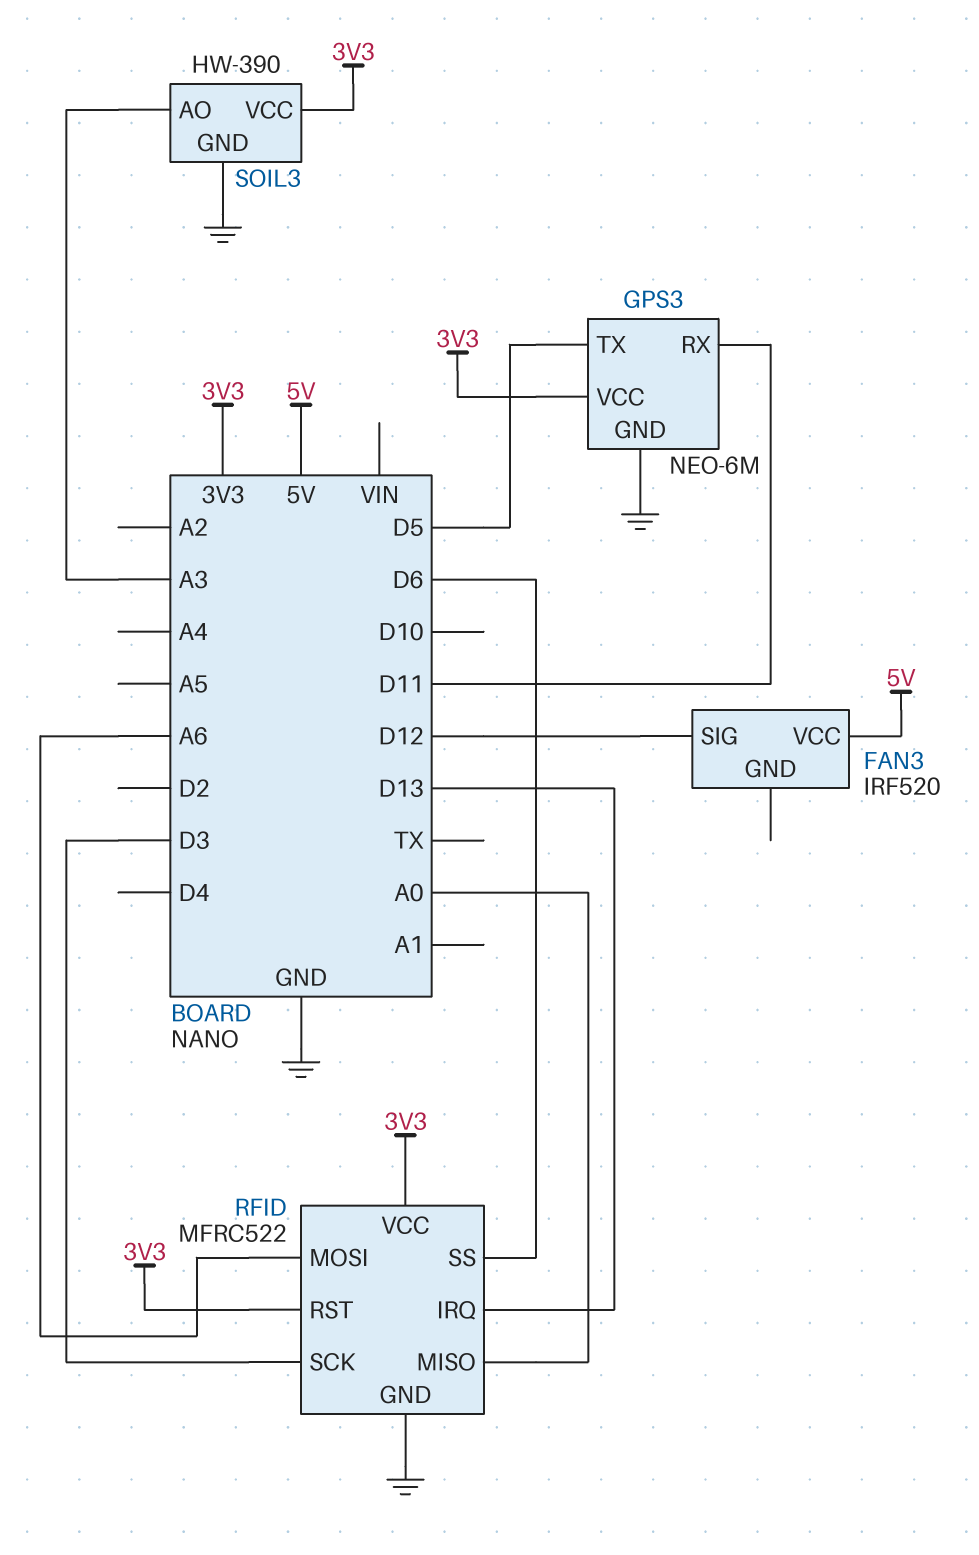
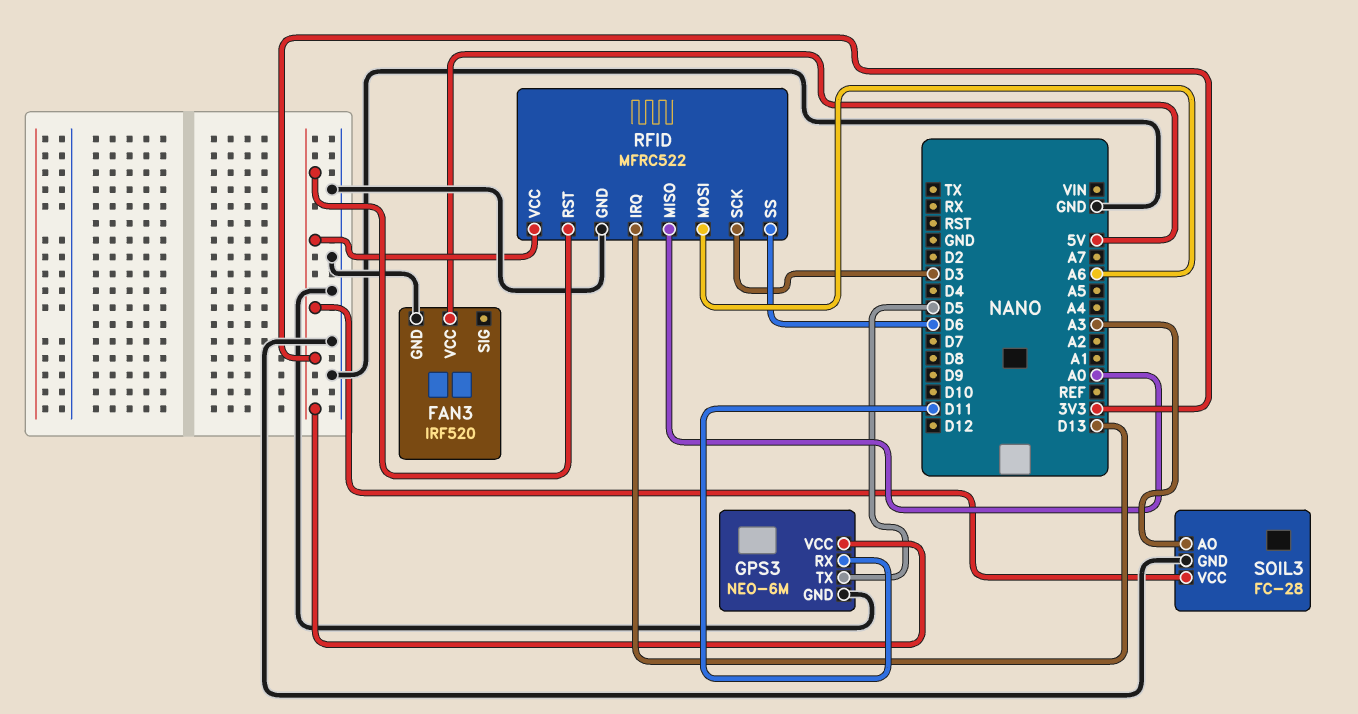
FAN3 pin GND: none -> GND
FAN3 pin SIG: D12 -> none
SOIL3: HW-390 -> FC-28

